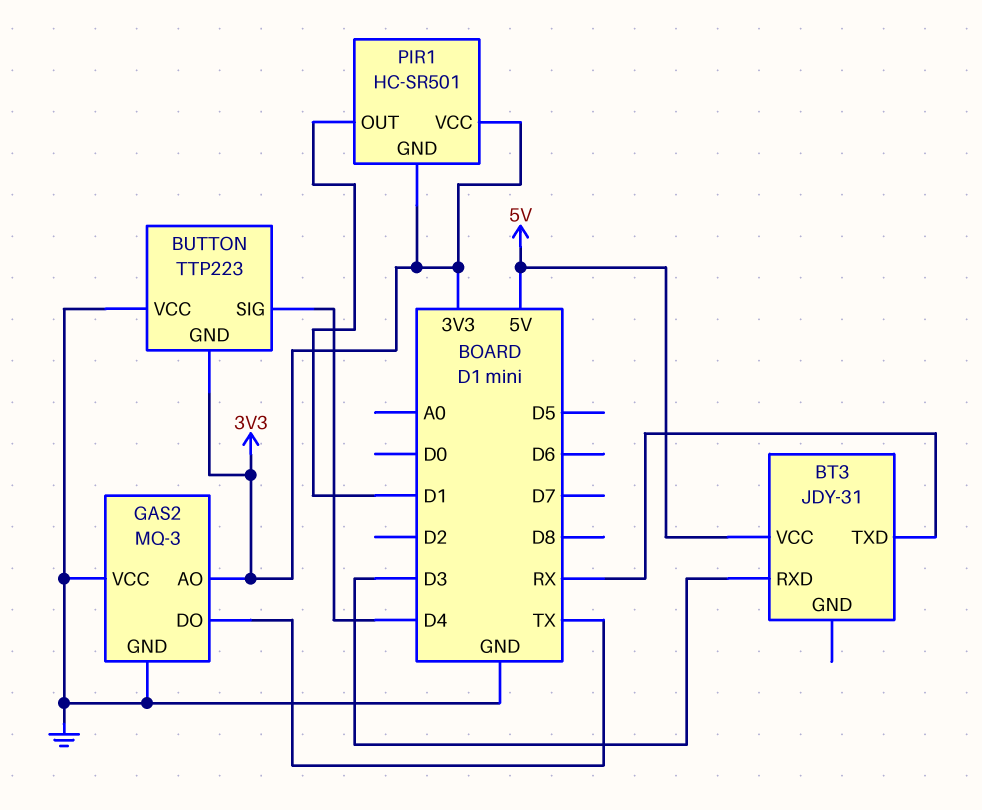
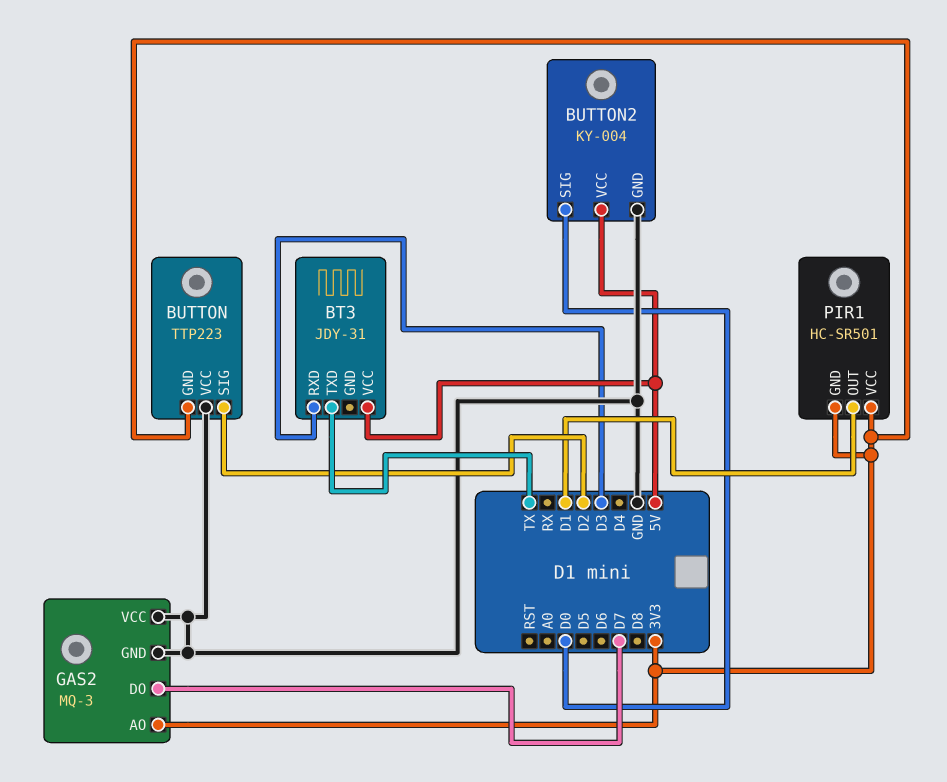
BT3 pin TXD: RX -> TX
BUTTON pin SIG: D4 -> D2
BUTTON2: none -> KY-004
BUTTON2 pin GND: none -> GND
BUTTON2 pin SIG: none -> D0
BUTTON2 pin VCC: none -> 5V
GAS2 pin DO: TX -> D7

